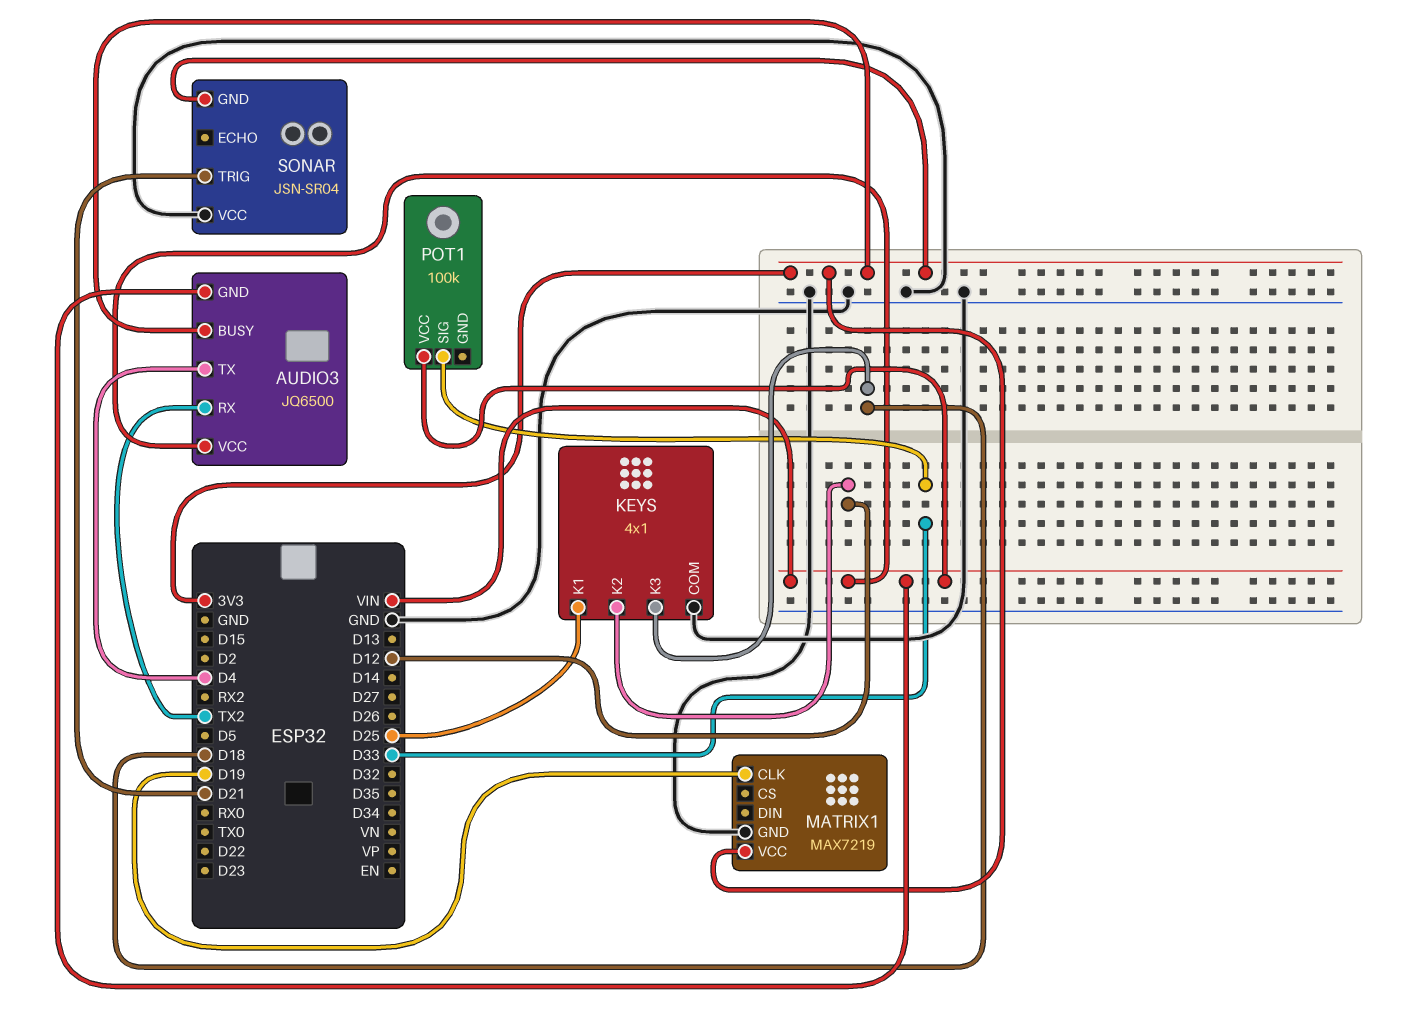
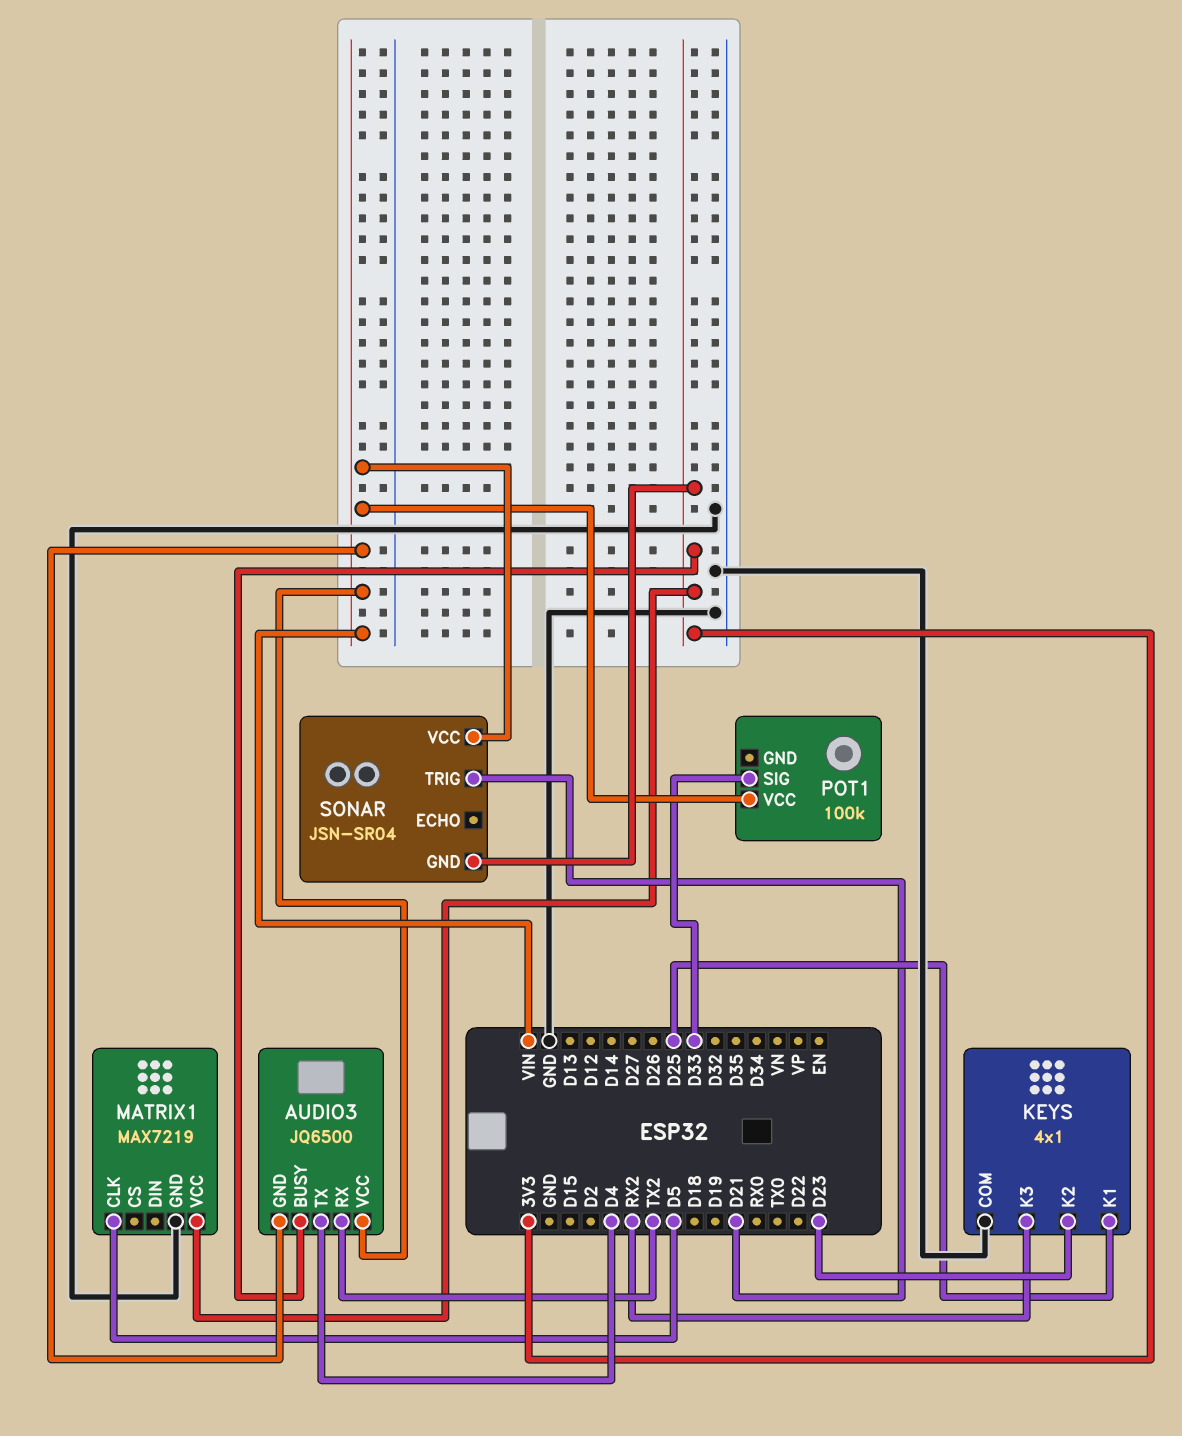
KEYS pin K2: D12 -> D23
KEYS pin K3: D18 -> RX2
MATRIX1 pin CLK: D19 -> D5
SONAR pin VCC: GND -> VIN

